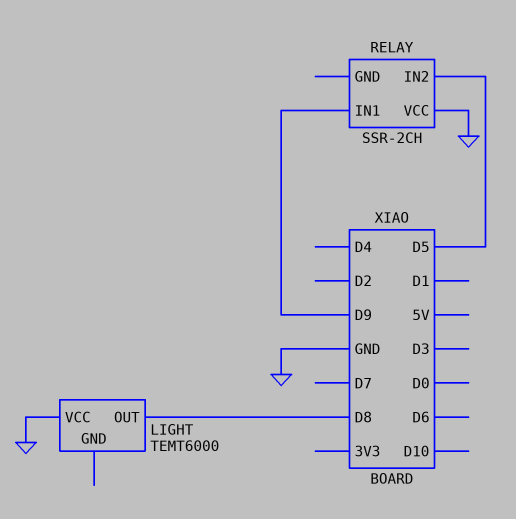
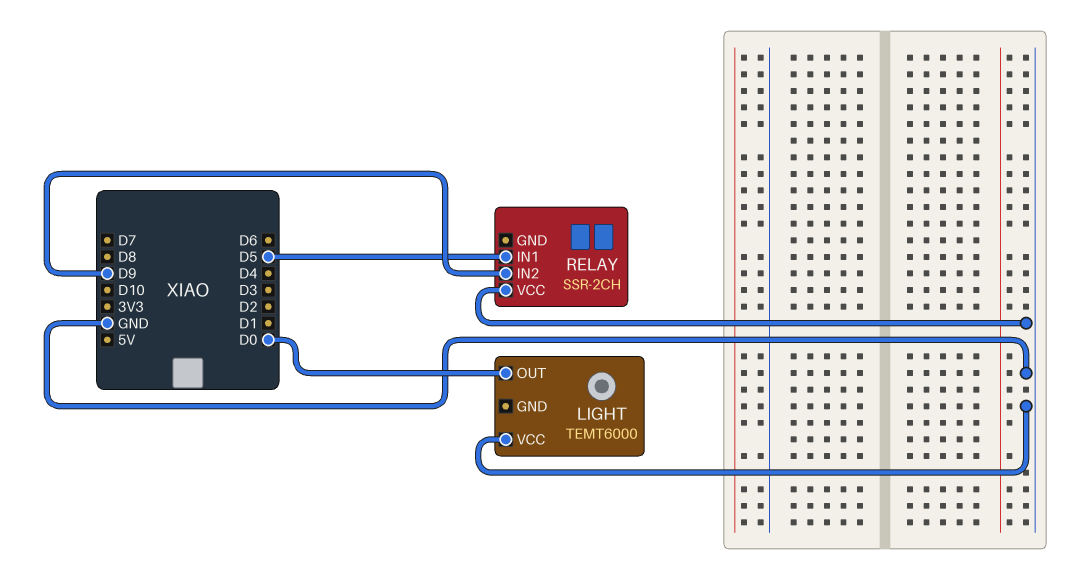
LIGHT pin OUT: D8 -> D0
RELAY pin IN1: D9 -> D5
RELAY pin IN2: D5 -> D9

